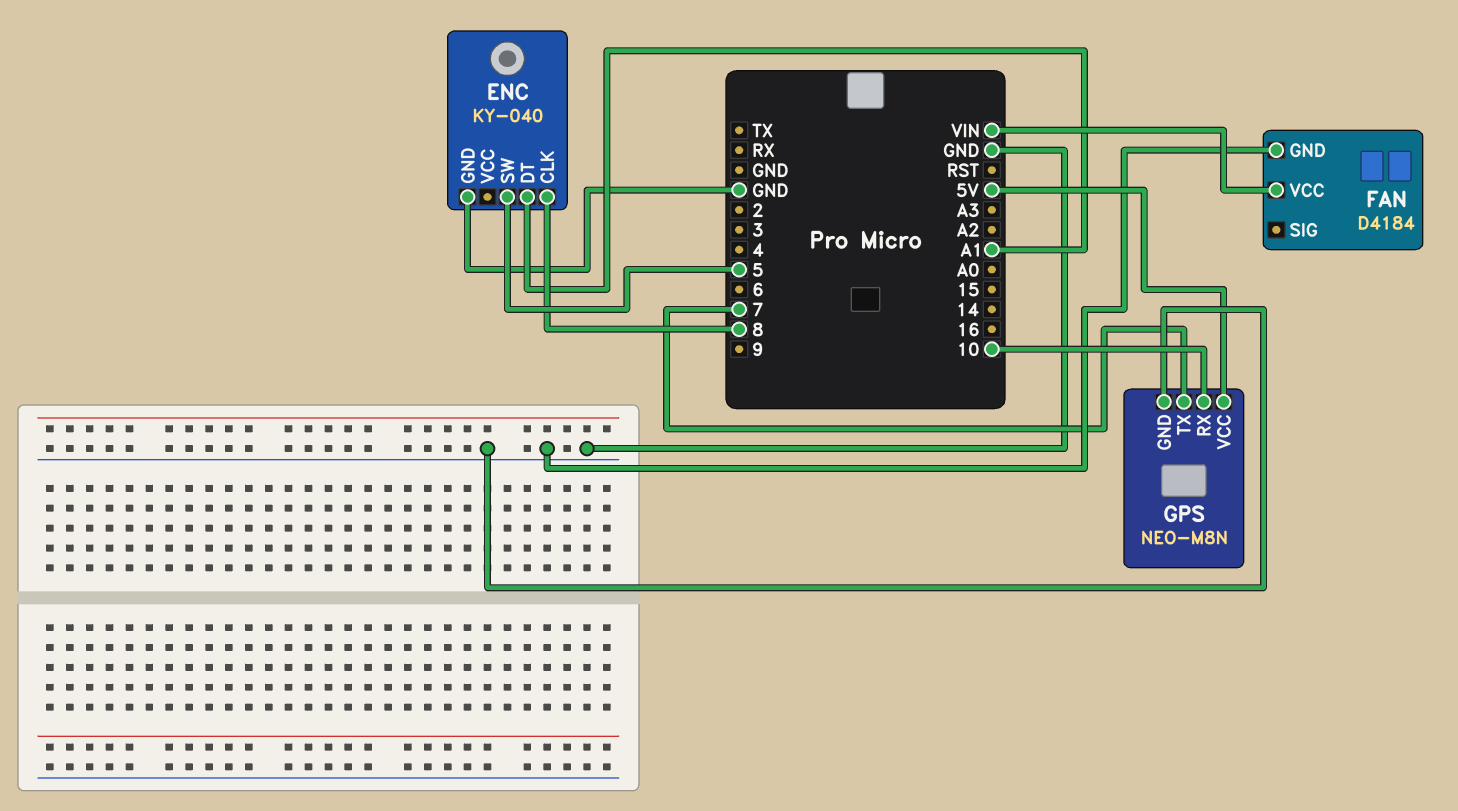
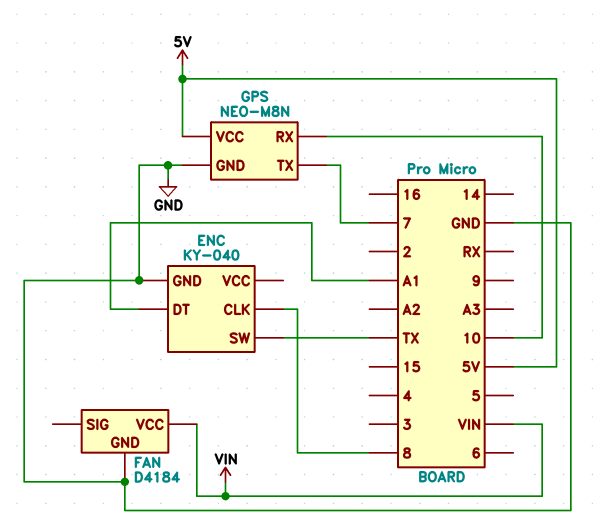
ENC pin SW: 5 -> TX

